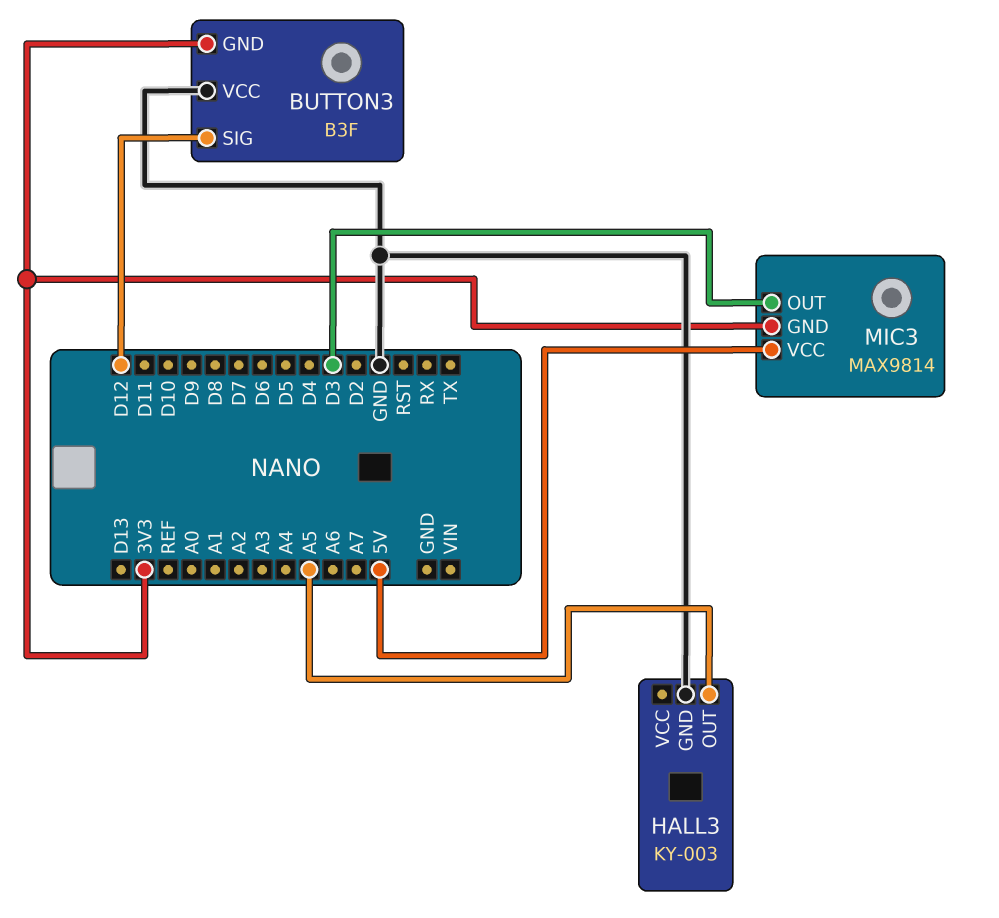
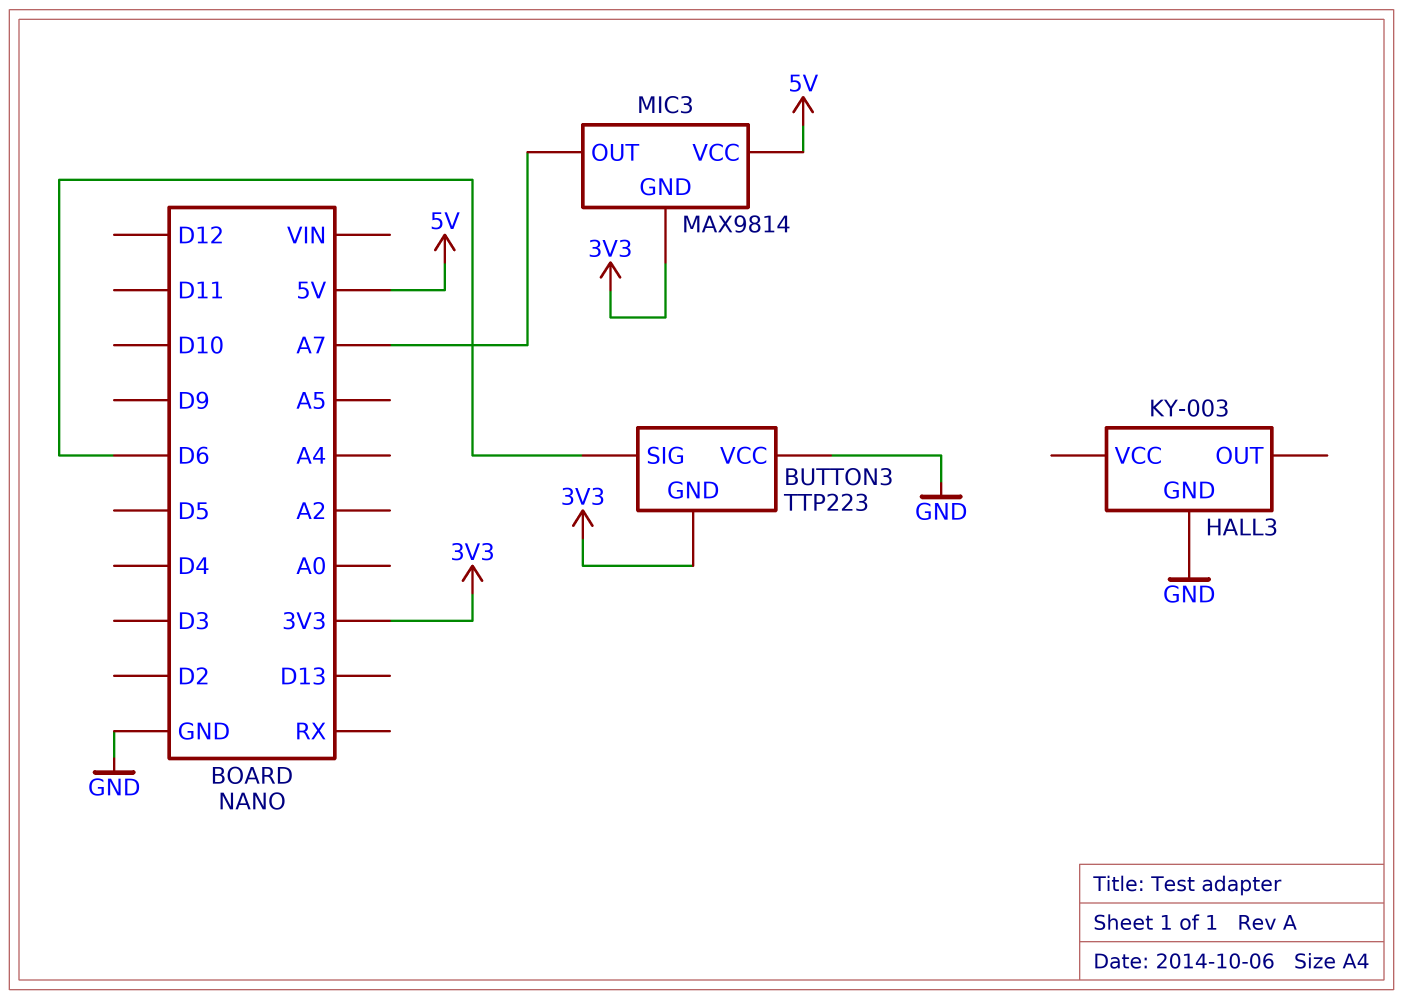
BUTTON3: B3F -> TTP223
BUTTON3 pin SIG: D12 -> D6
HALL3 pin OUT: A5 -> none
MIC3 pin OUT: D3 -> A7

